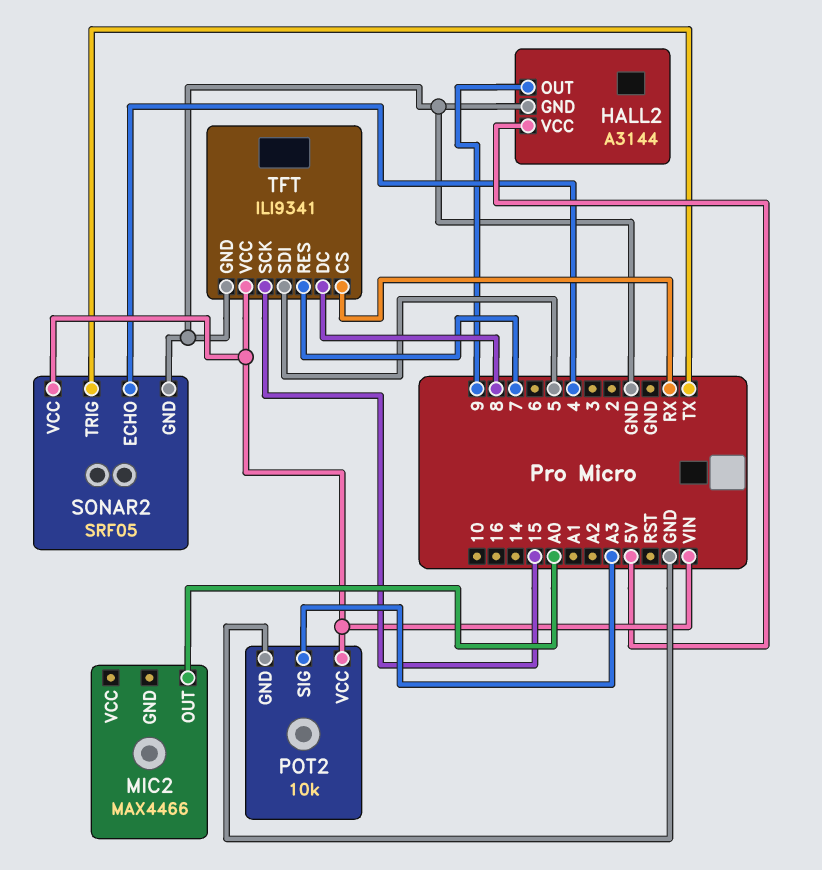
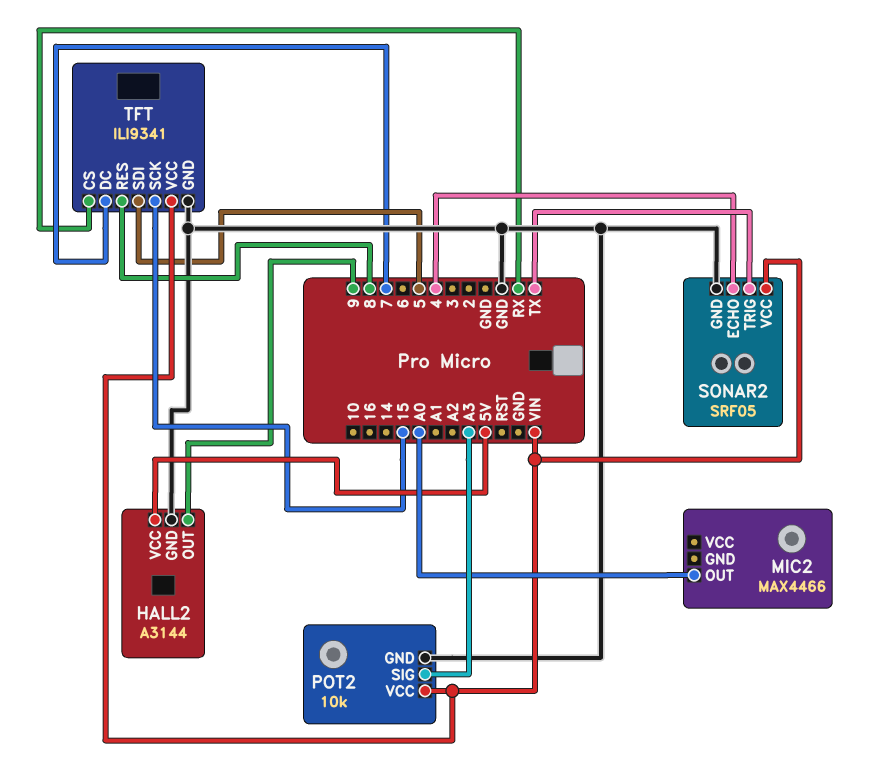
TFT pin DC: 8 -> 7
TFT pin RES: 7 -> 8

